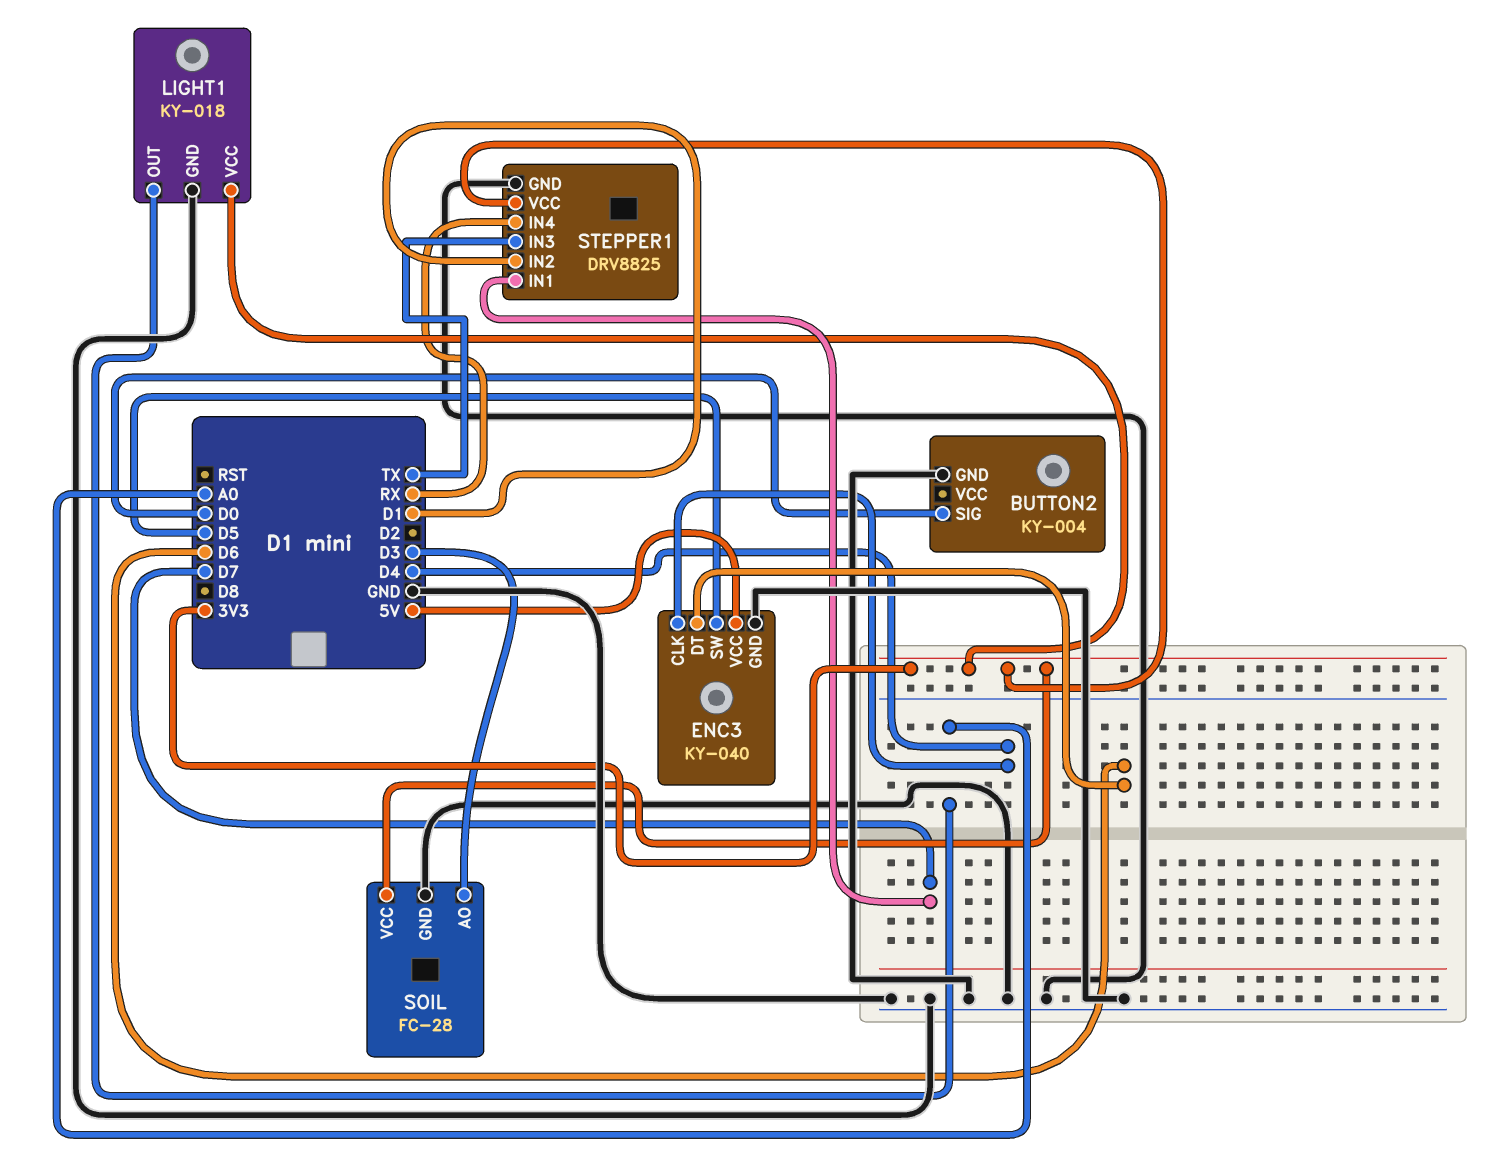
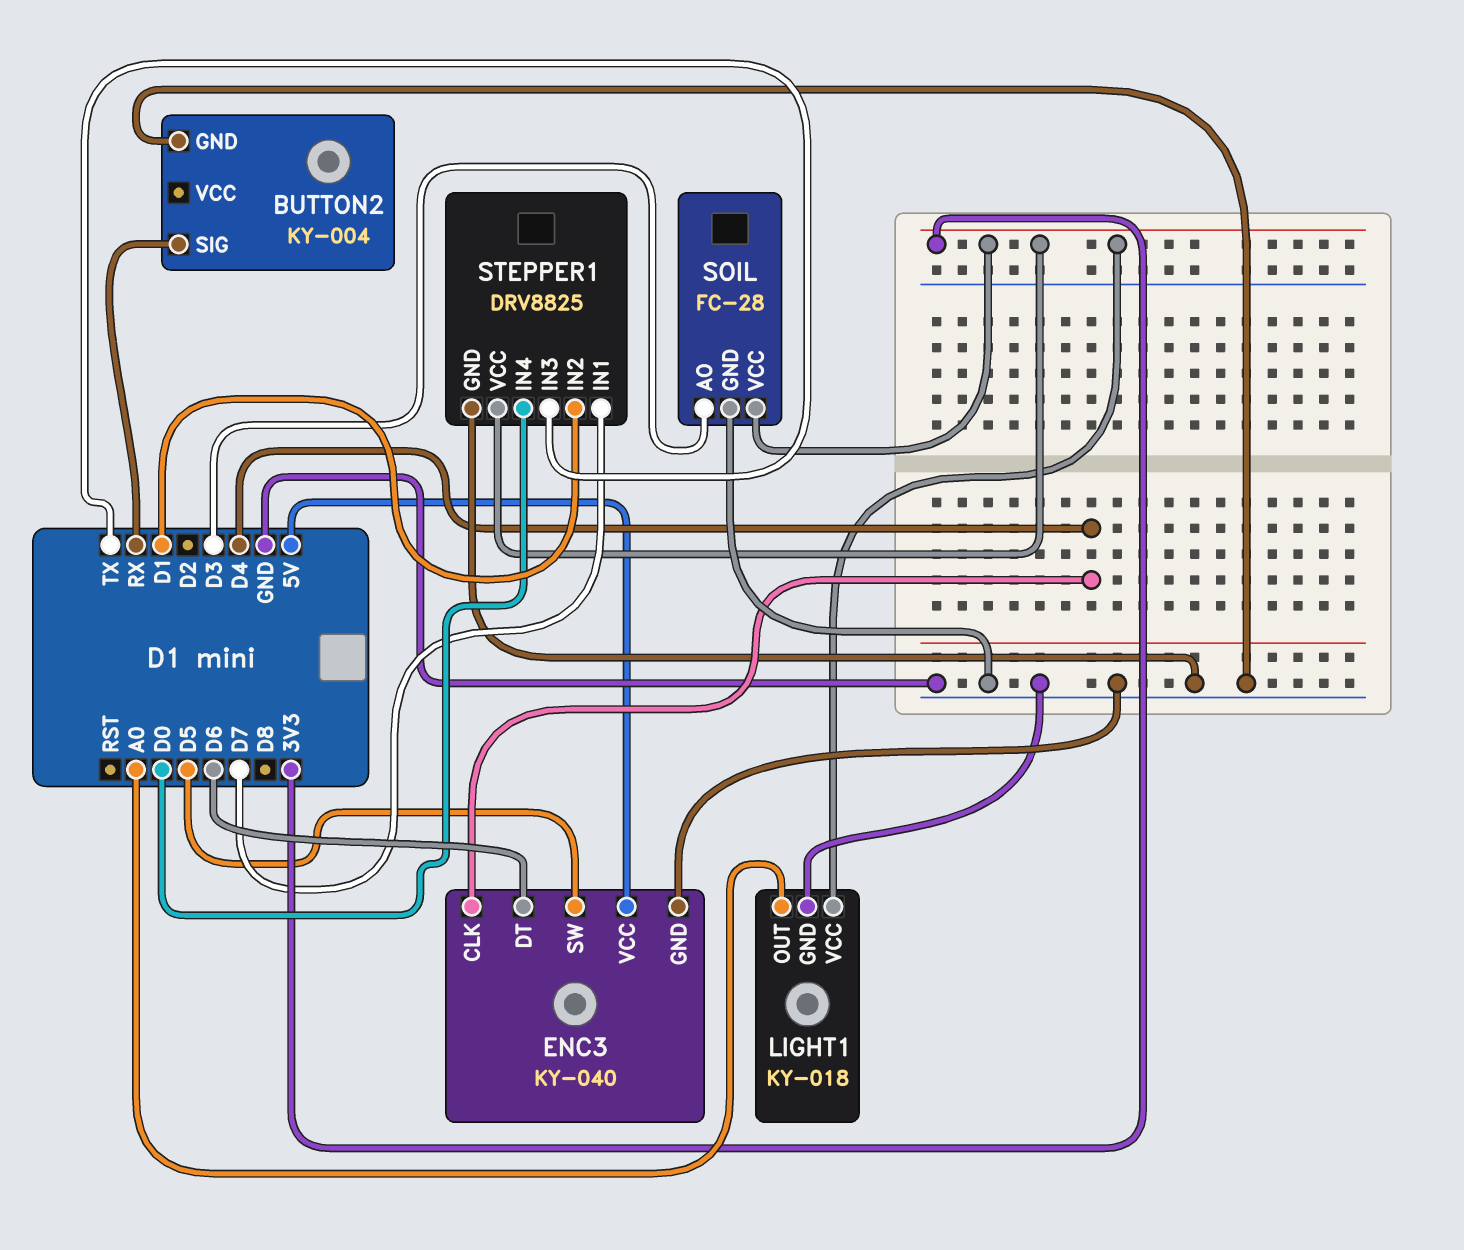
BUTTON2 pin SIG: D0 -> RX
STEPPER1 pin IN4: RX -> D0

